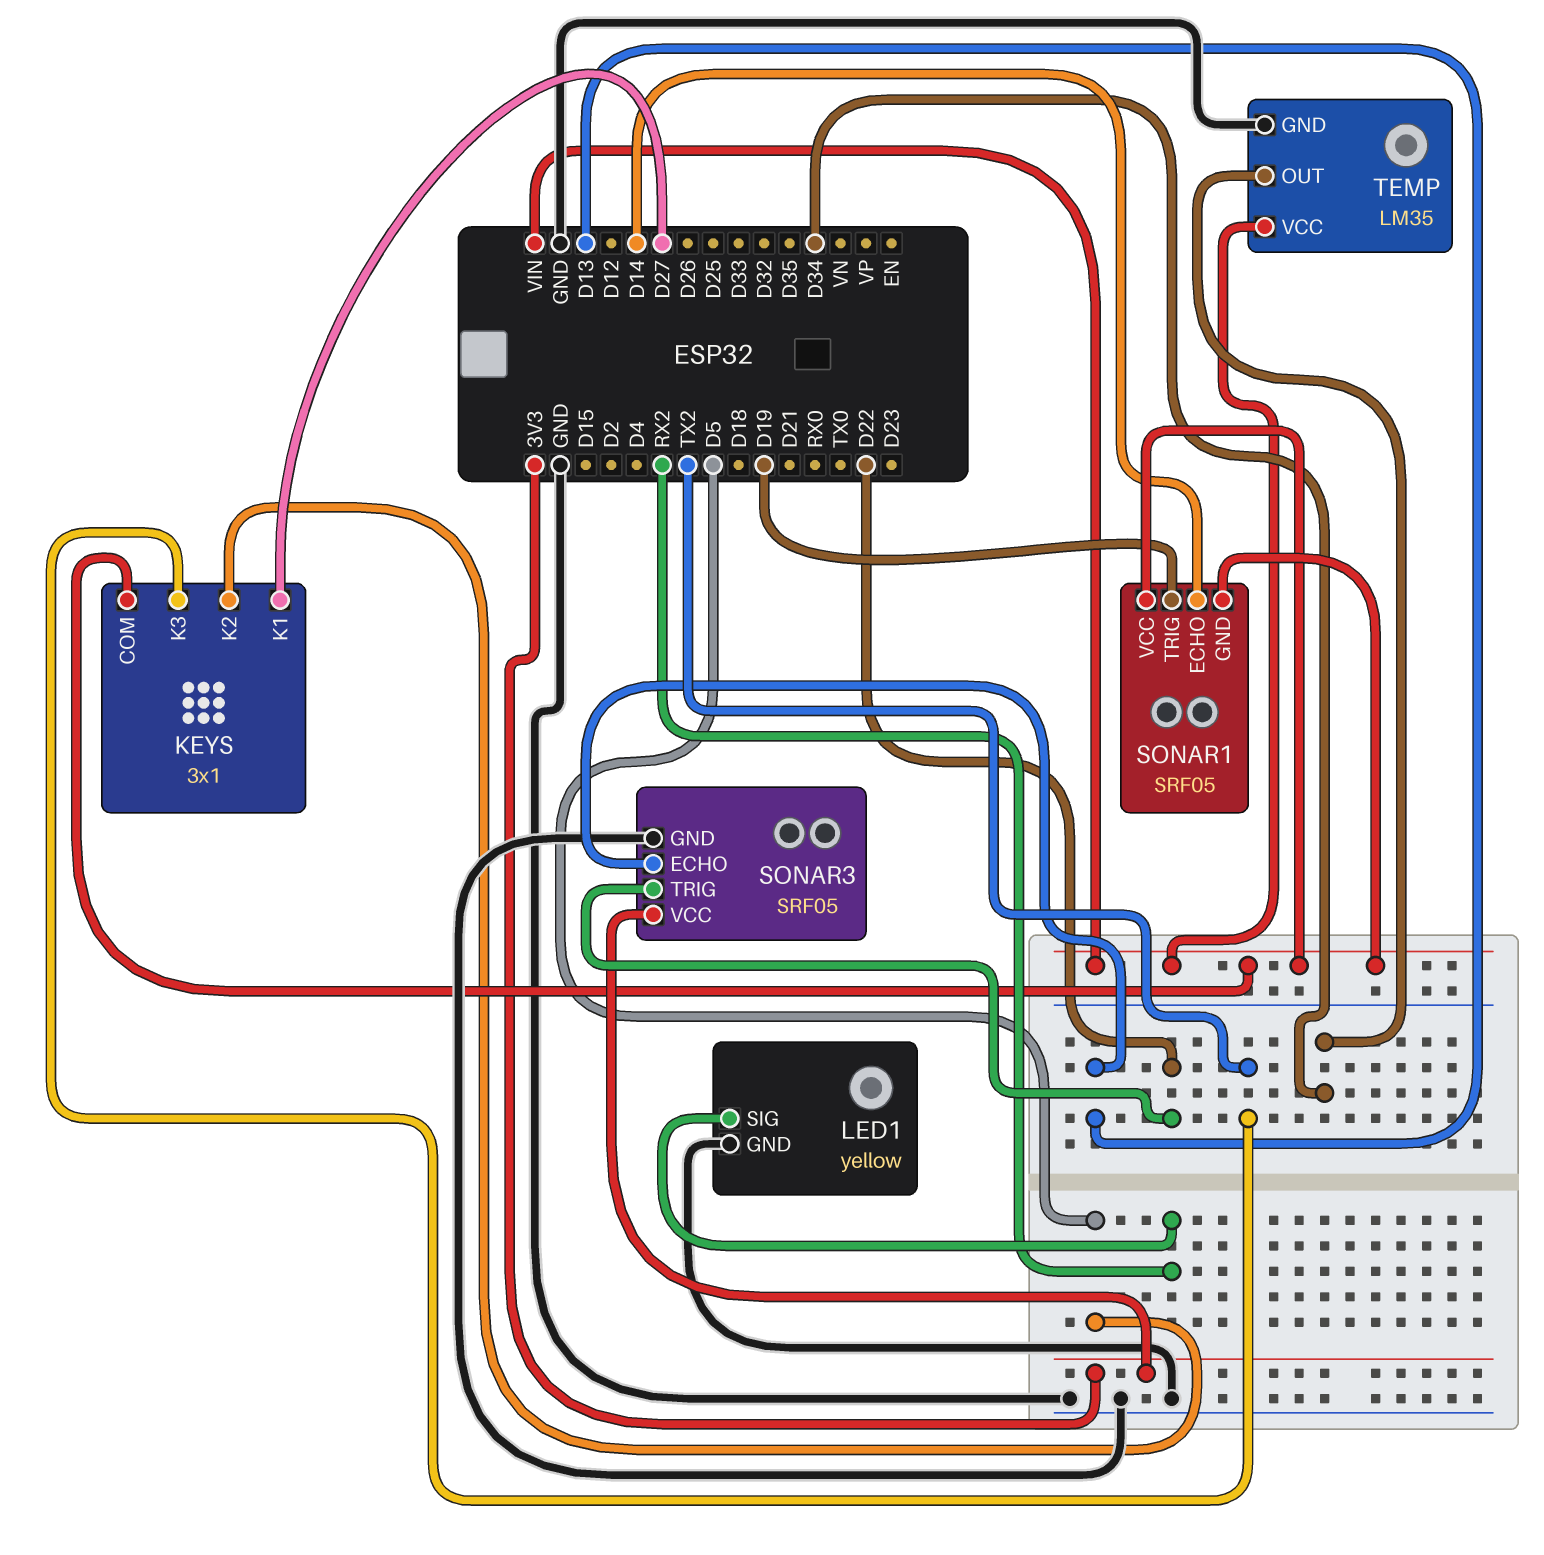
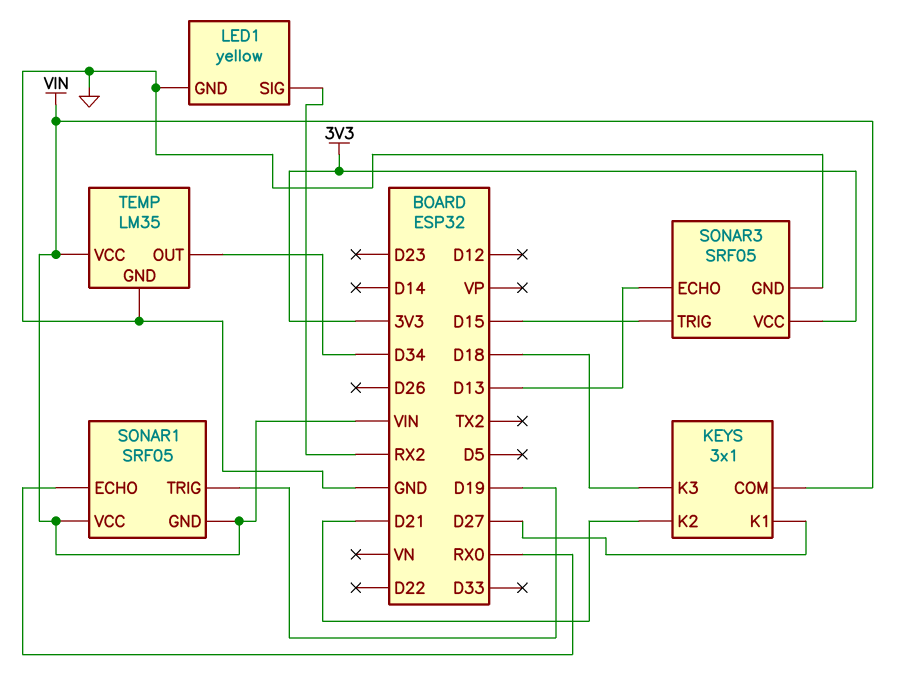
KEYS pin K2: D5 -> D21
KEYS pin K3: TX2 -> D18
SONAR1 pin ECHO: D14 -> RX0
SONAR3 pin TRIG: D22 -> D15

